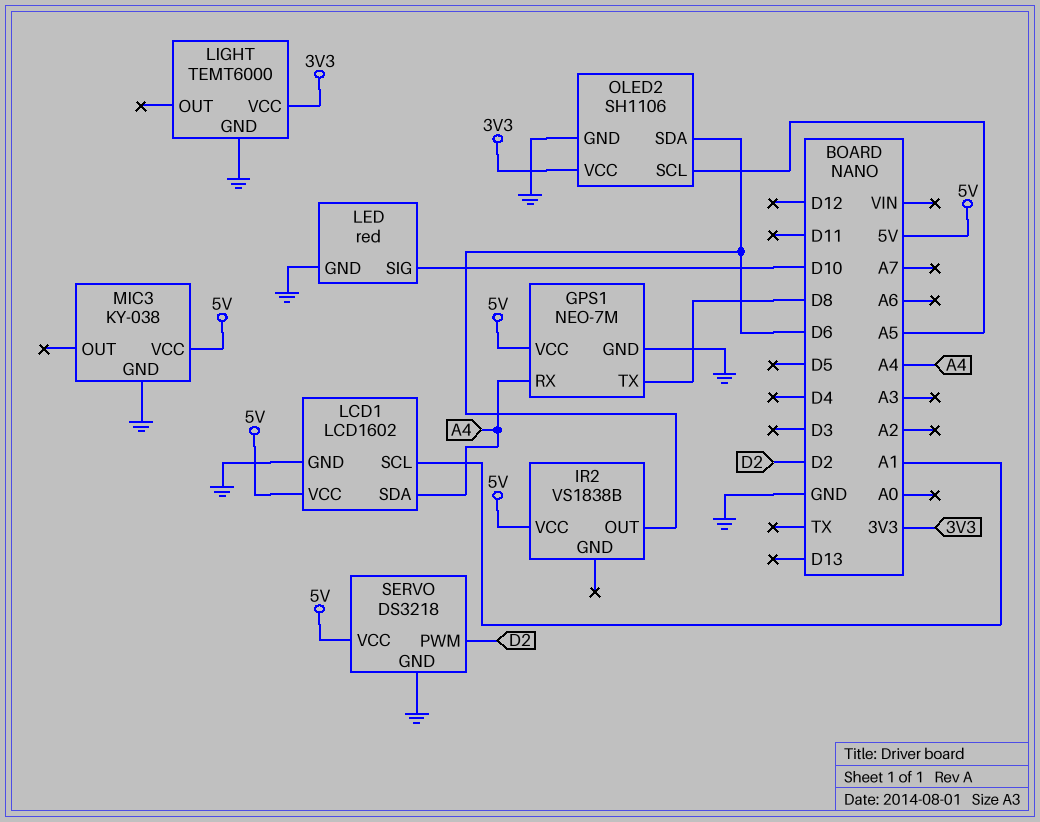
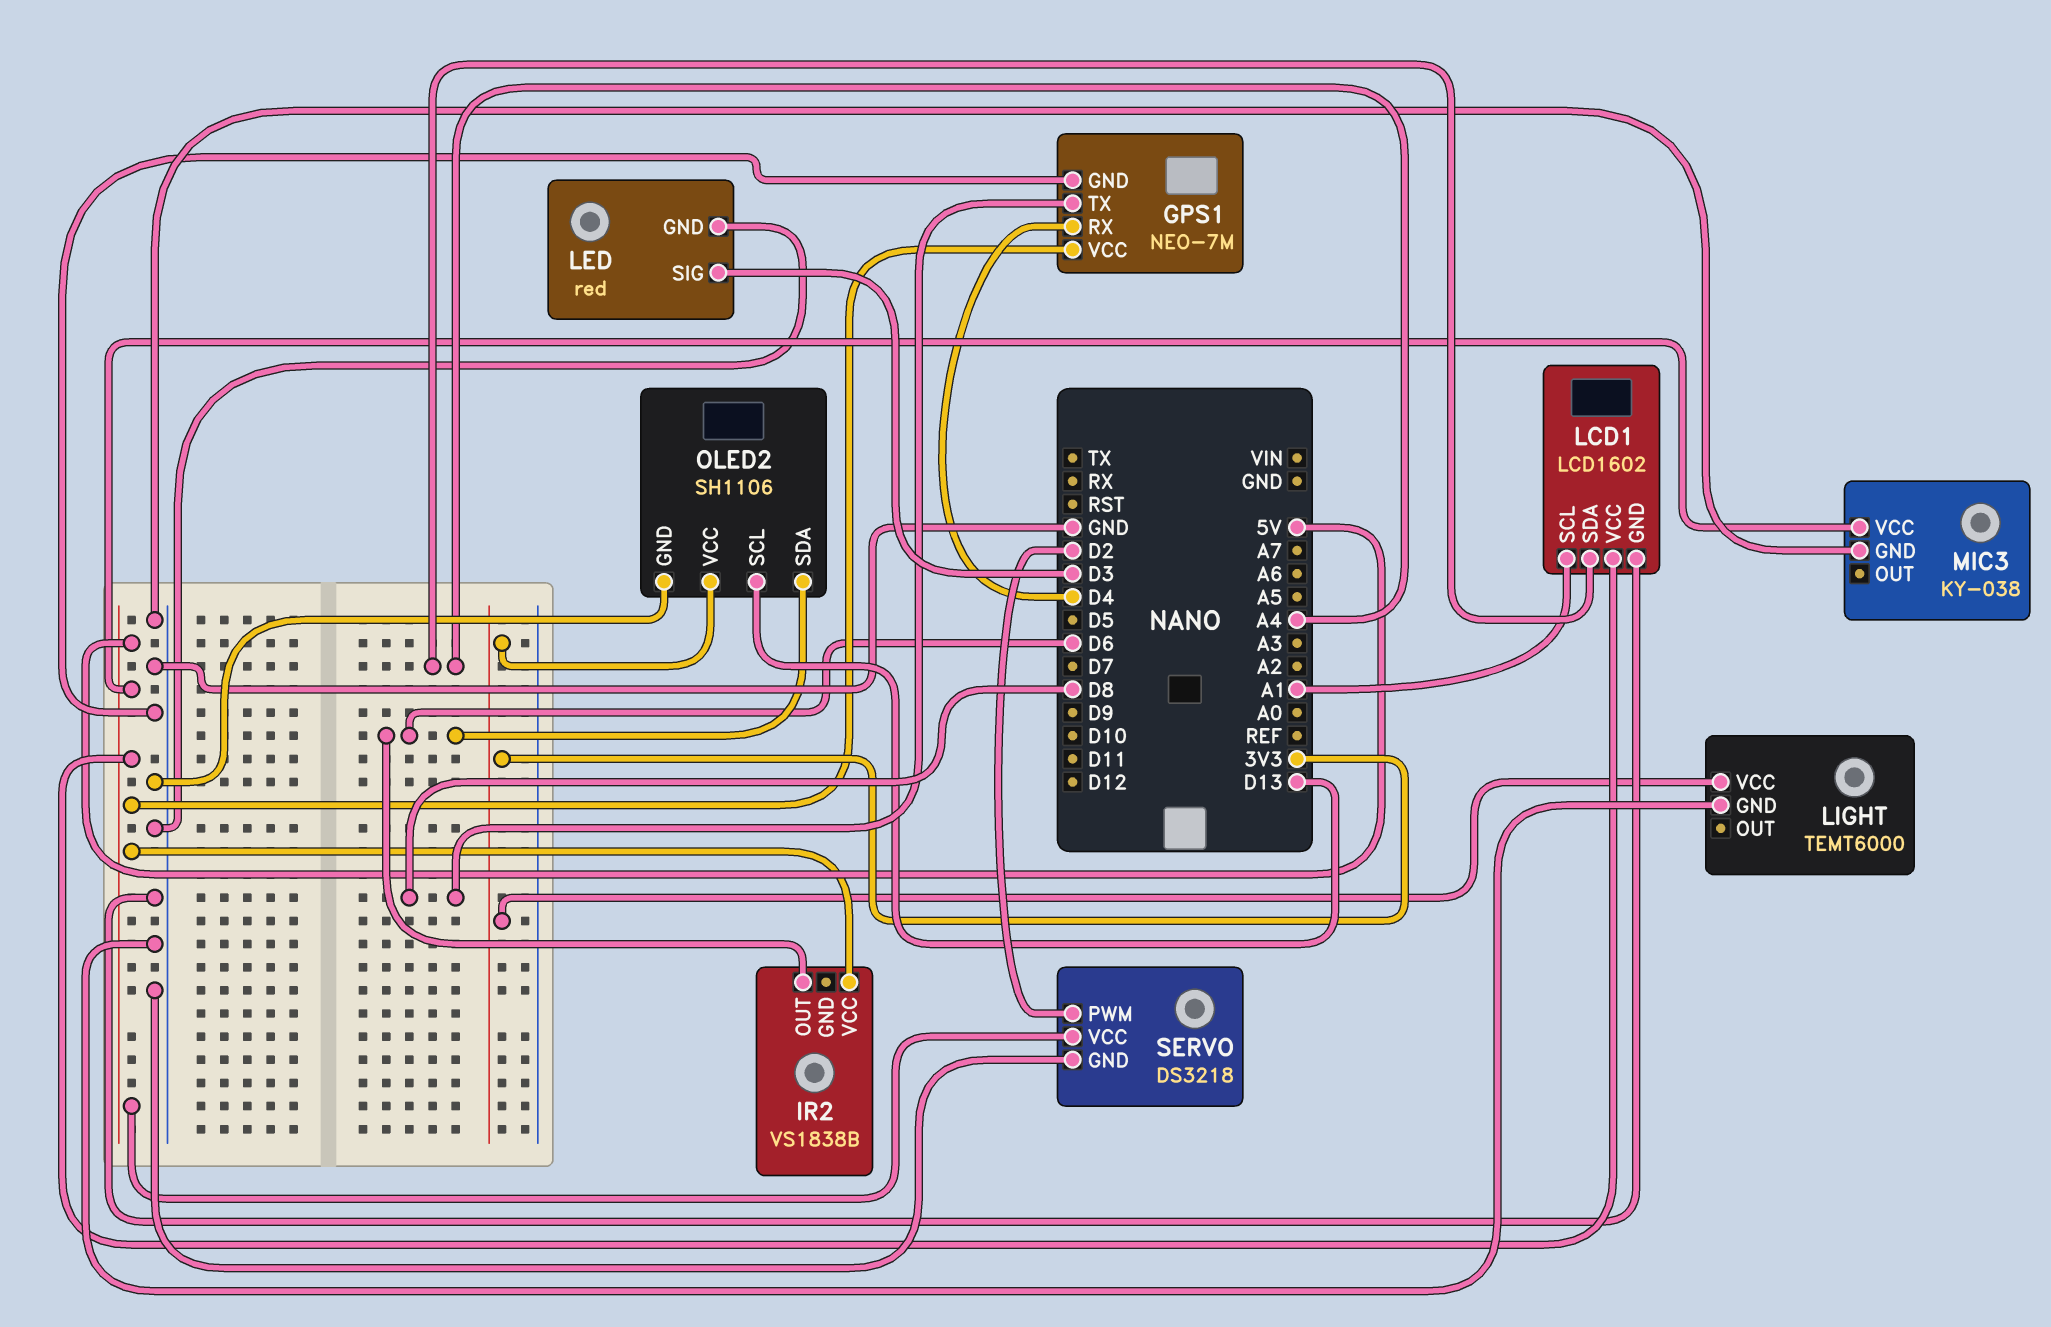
GPS1 pin RX: A4 -> D4
LED pin SIG: D10 -> D3
OLED2 pin SCL: A5 -> D13

